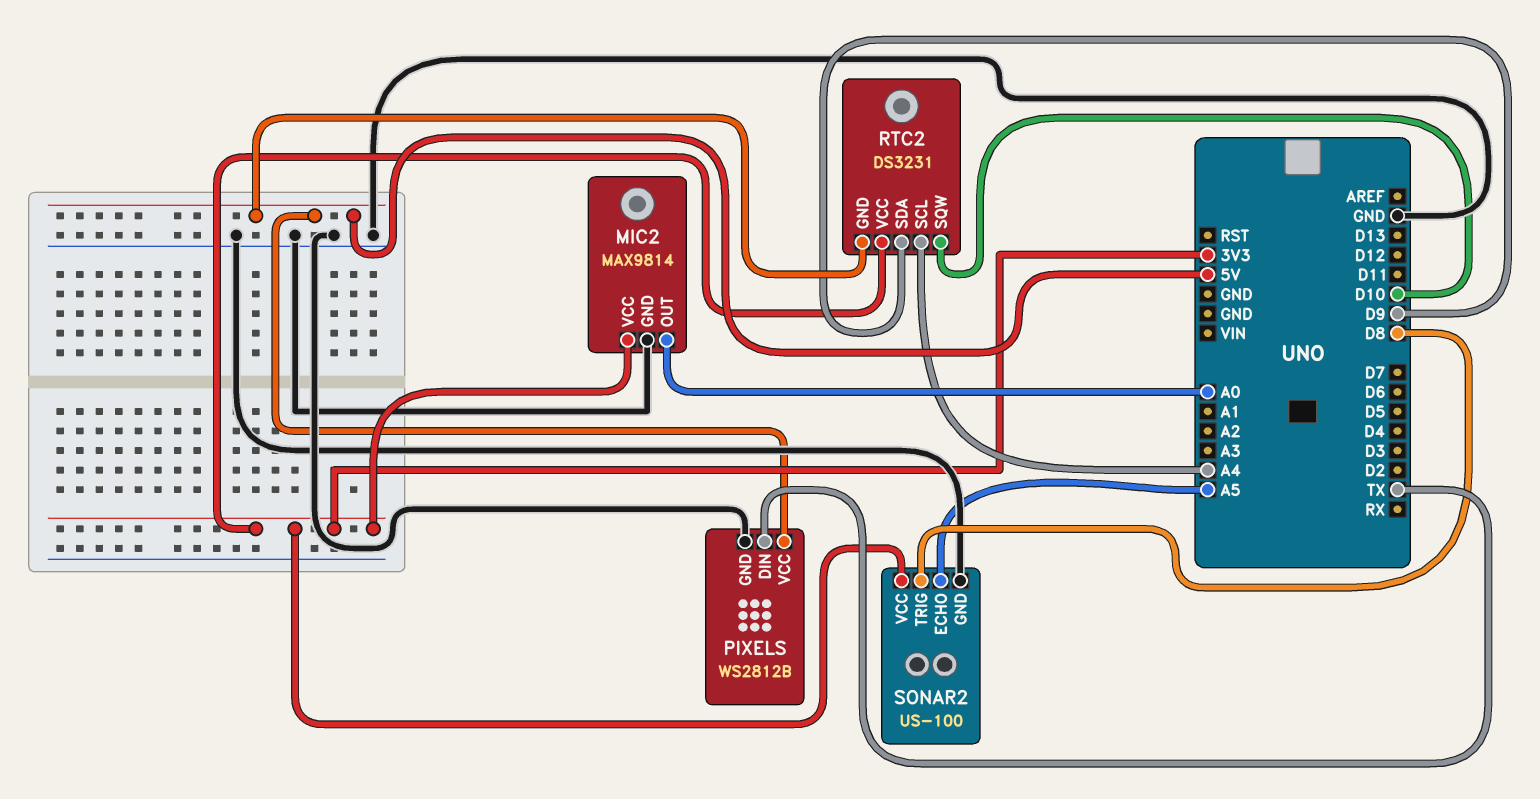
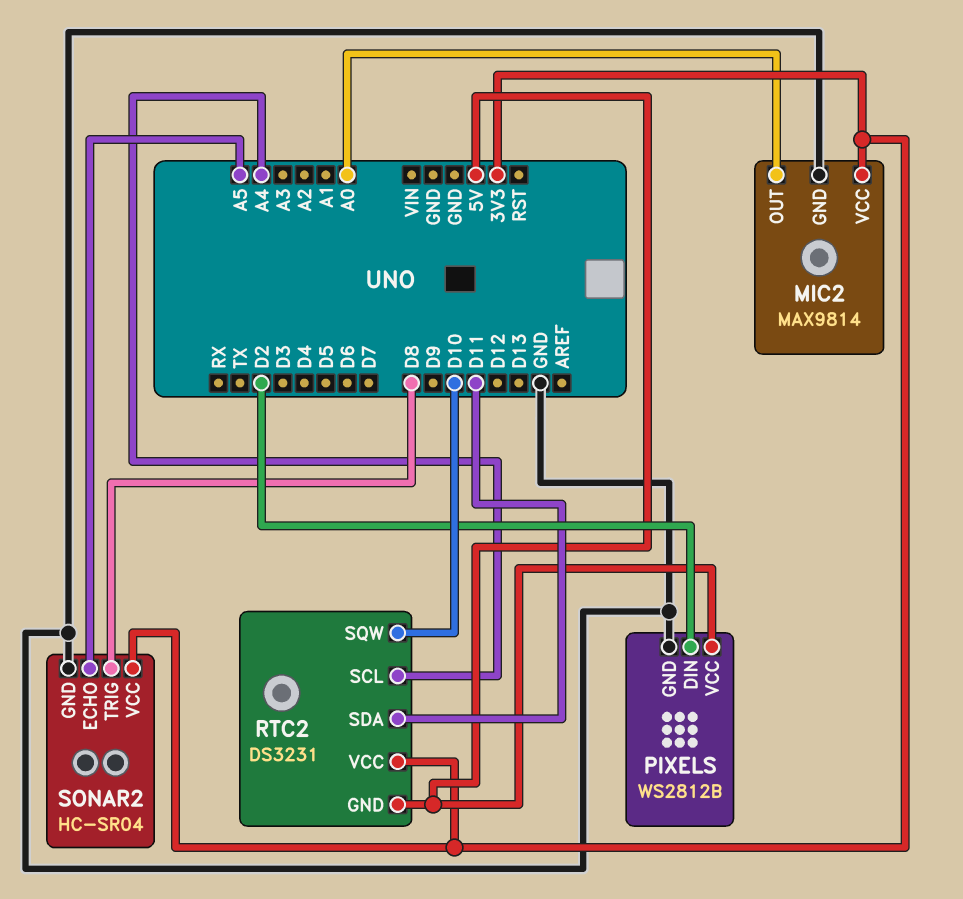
PIXELS pin DIN: TX -> D2
RTC2 pin SDA: D9 -> D11
SONAR2: US-100 -> HC-SR04

